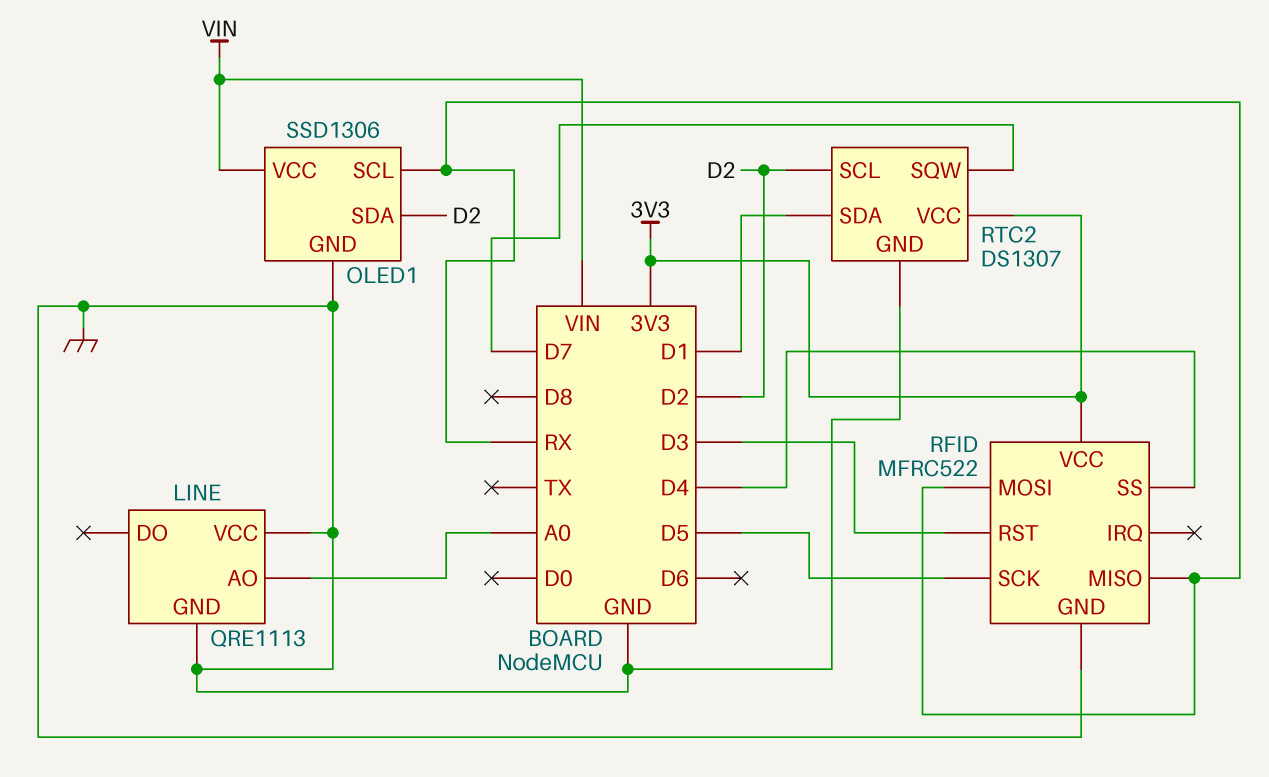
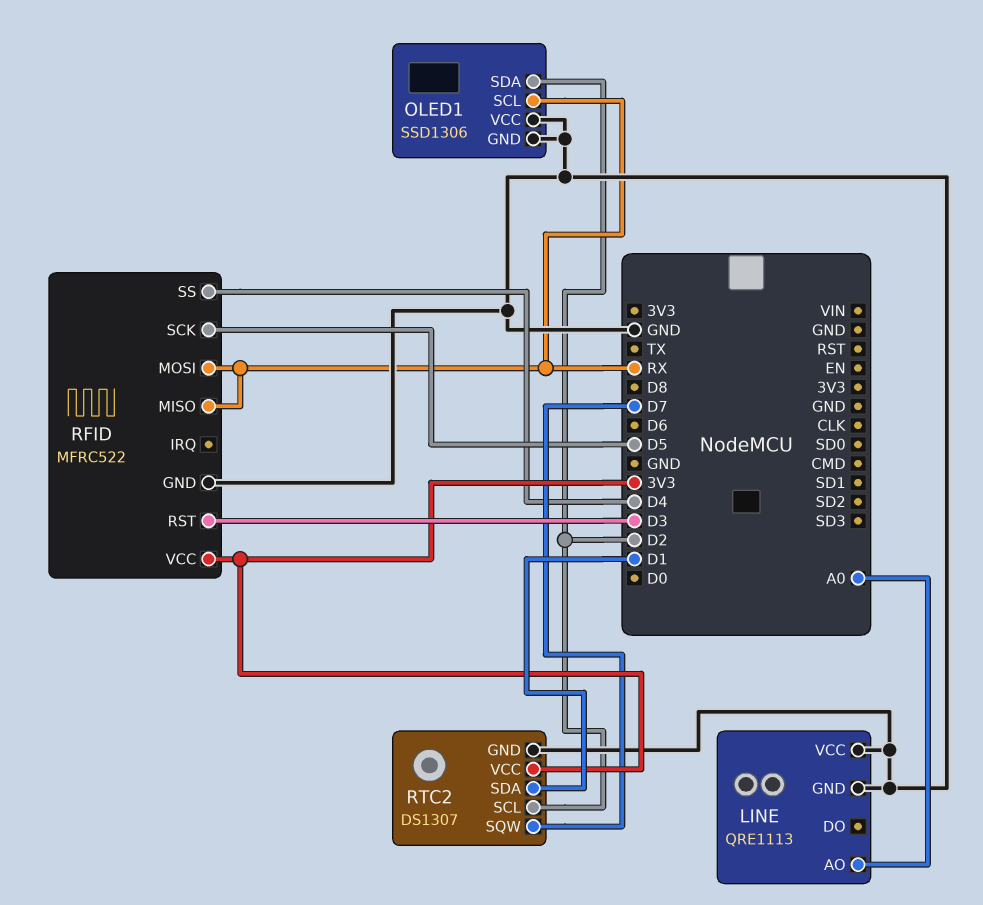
OLED1 pin VCC: VIN -> GND

